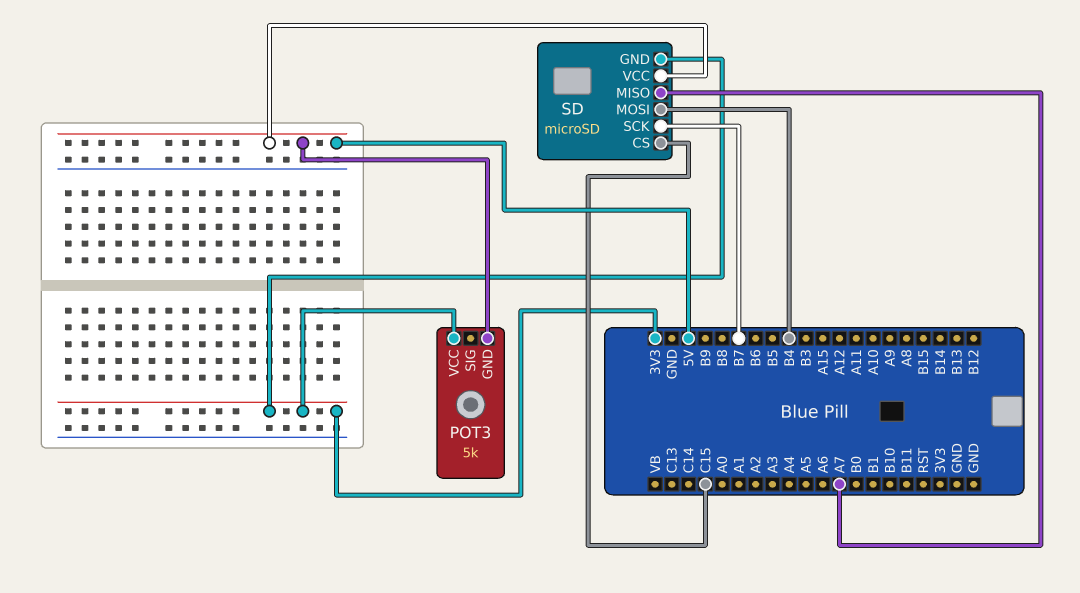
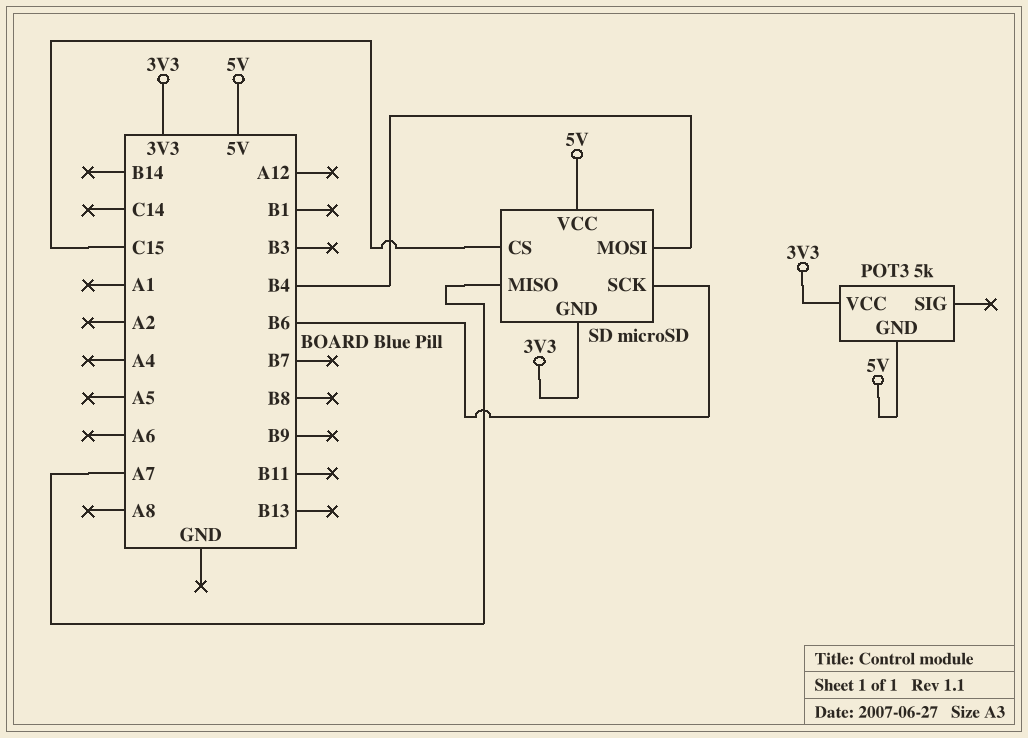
SD pin SCK: B7 -> B6

